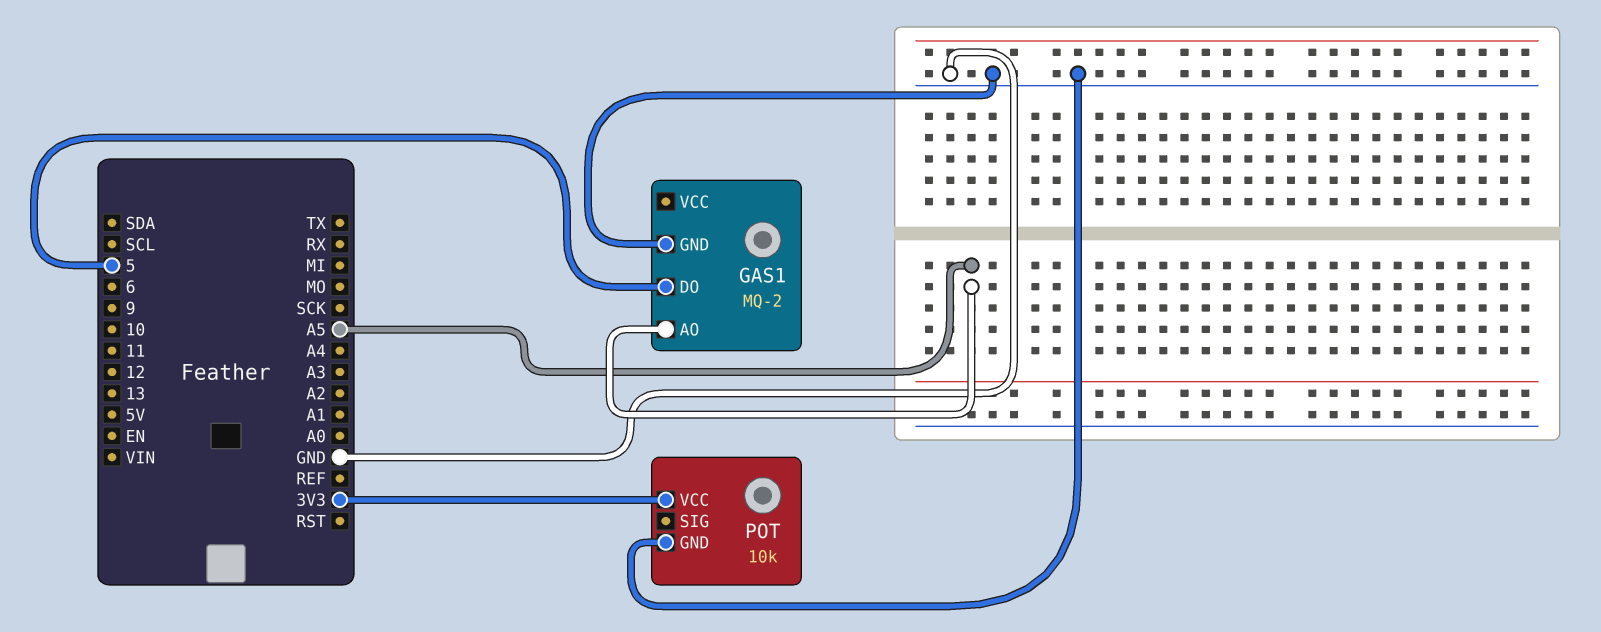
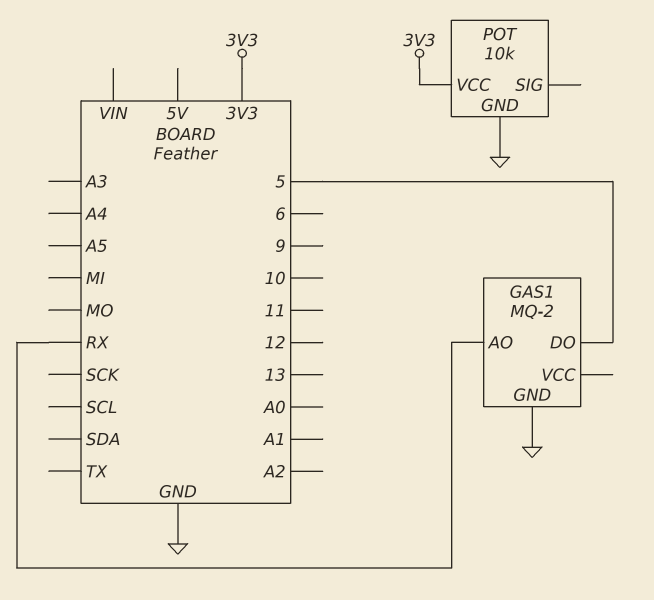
GAS1 pin AO: A5 -> RX

